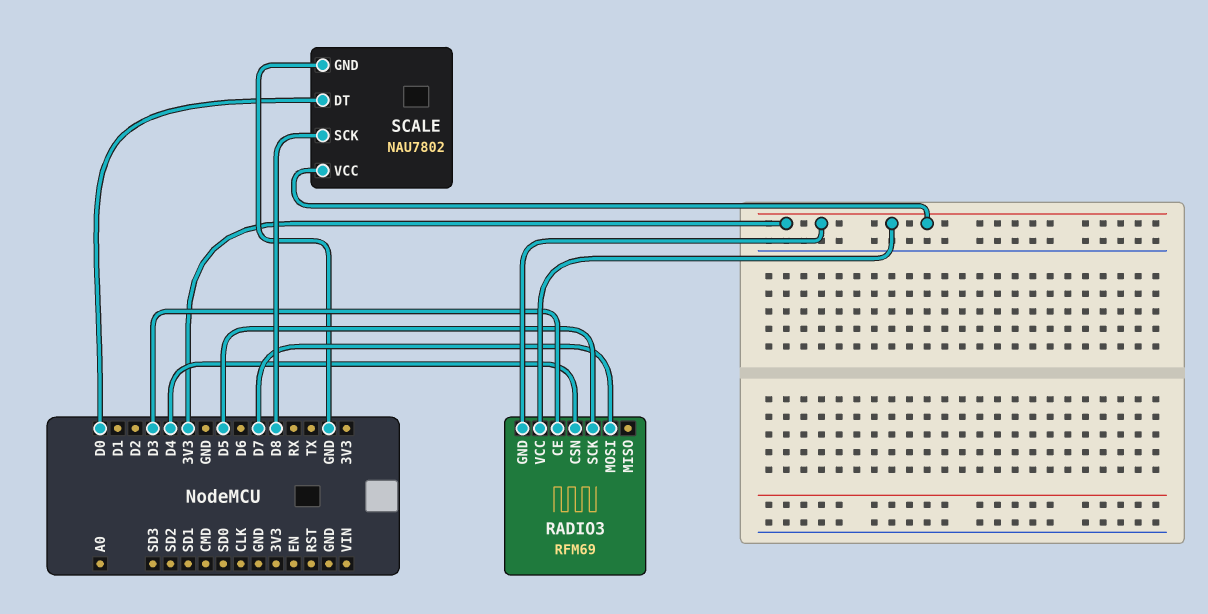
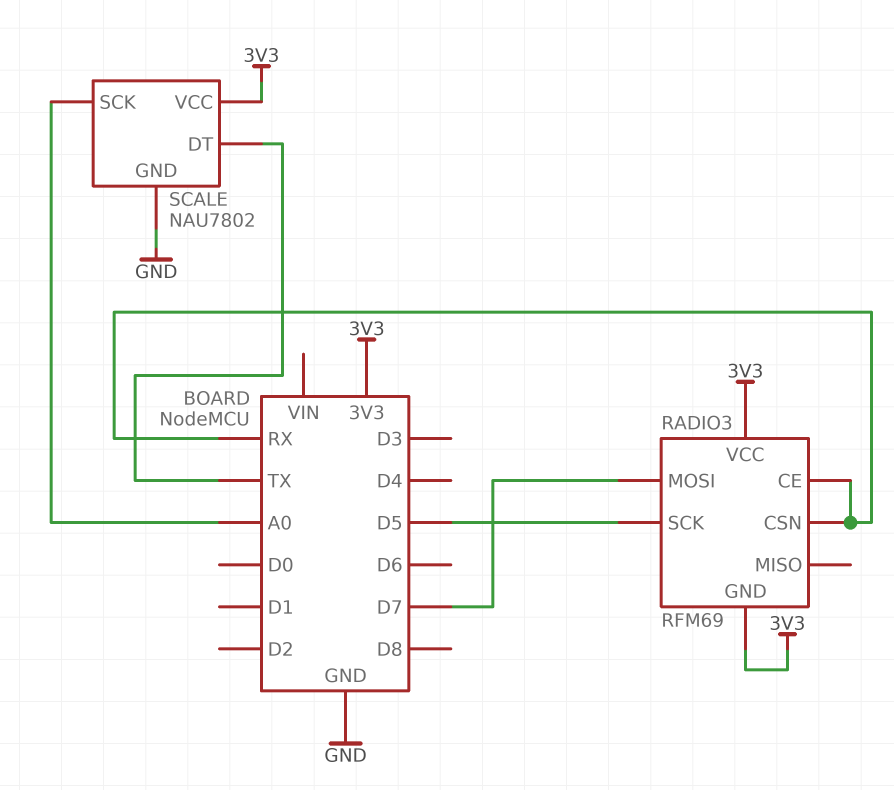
RADIO3 pin CE: D3 -> RX
RADIO3 pin CSN: D4 -> RX
SCALE pin DT: D0 -> TX
SCALE pin SCK: D8 -> A0

